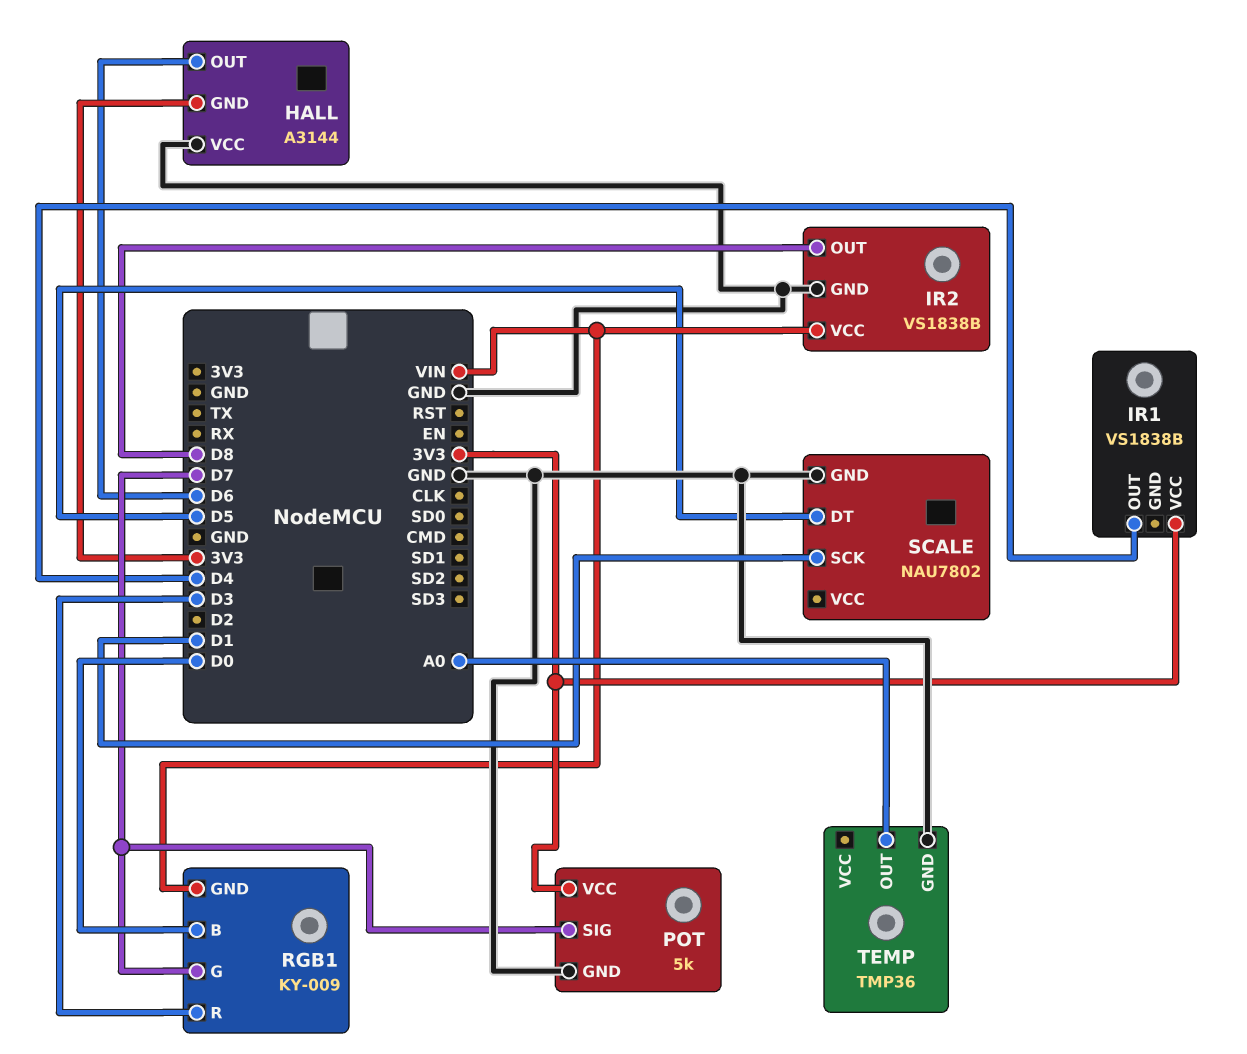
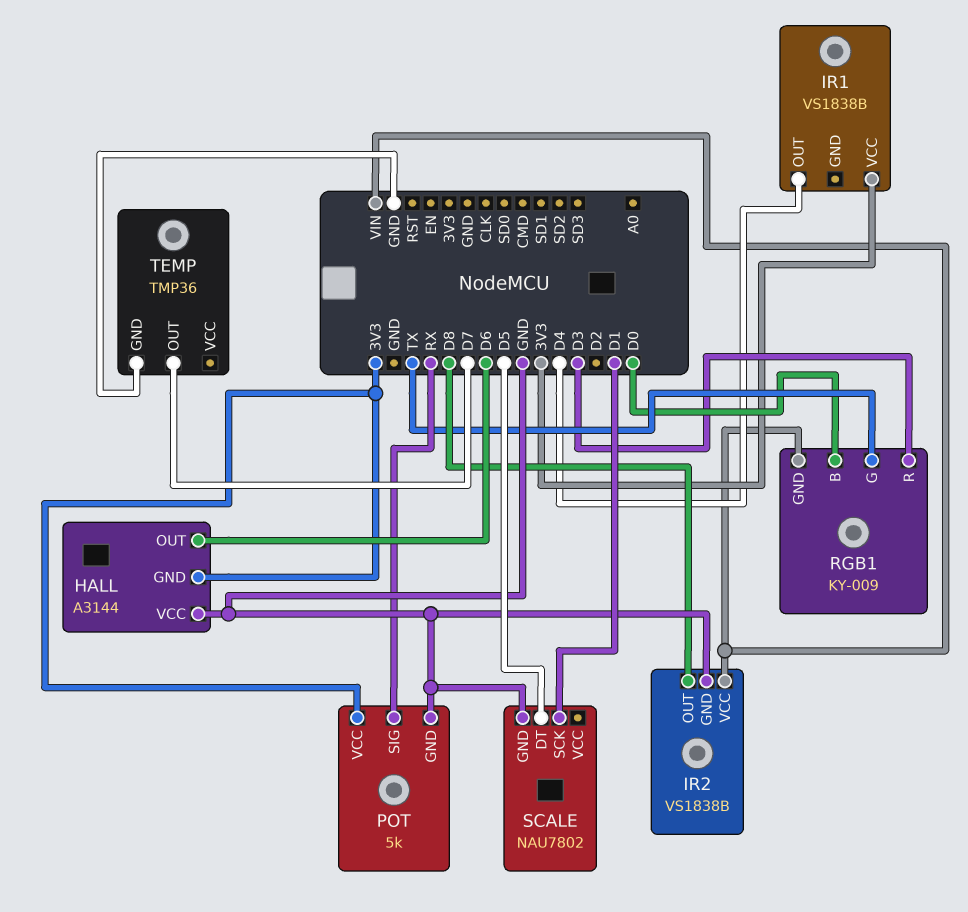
POT pin SIG: D7 -> RX
RGB1 pin G: D7 -> TX
TEMP pin OUT: A0 -> D7

